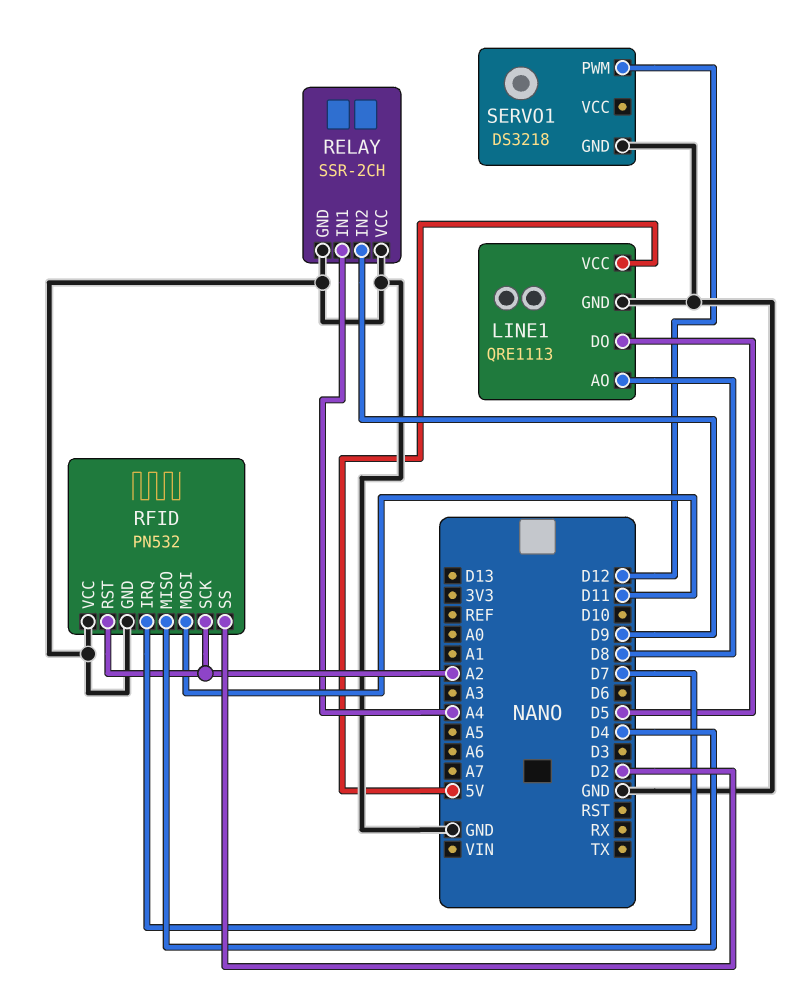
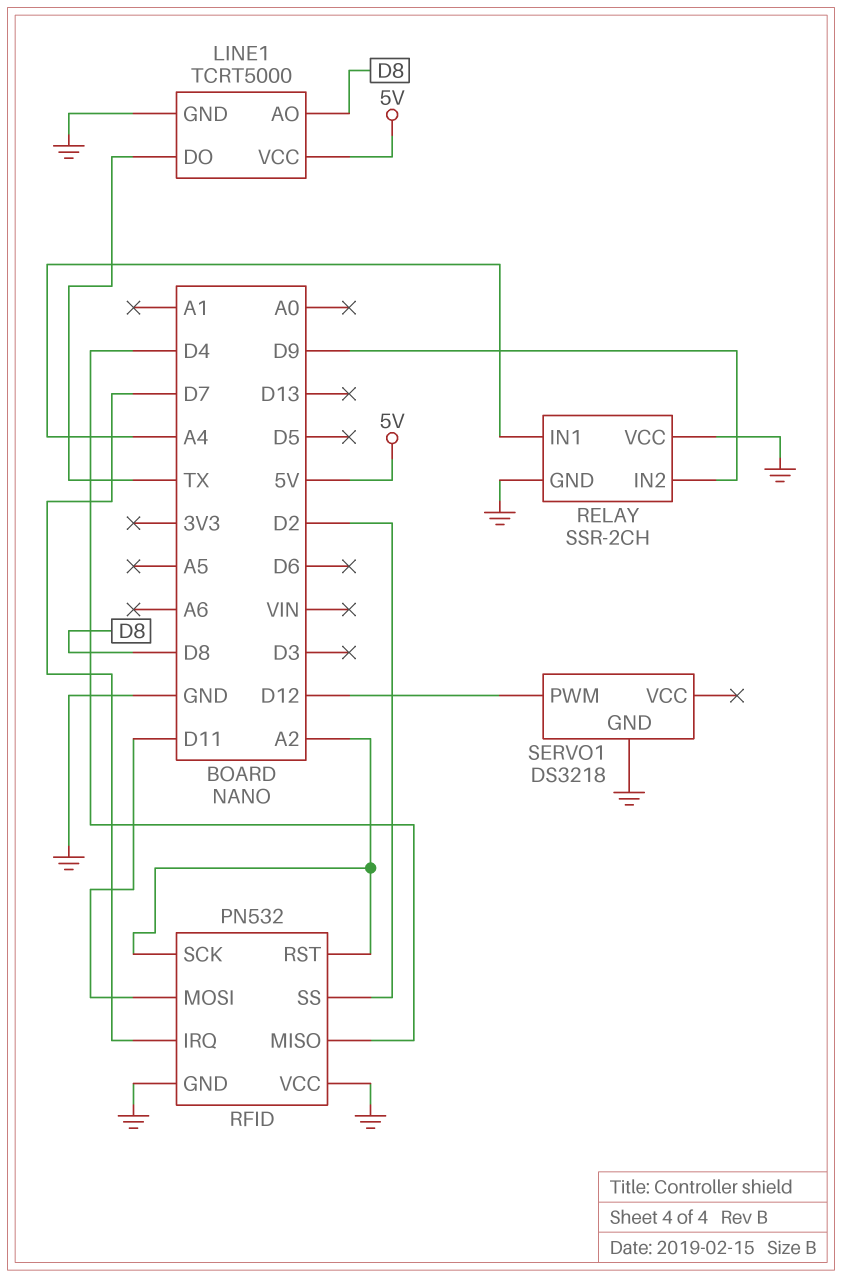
LINE1: QRE1113 -> TCRT5000
LINE1 pin DO: D5 -> TX

